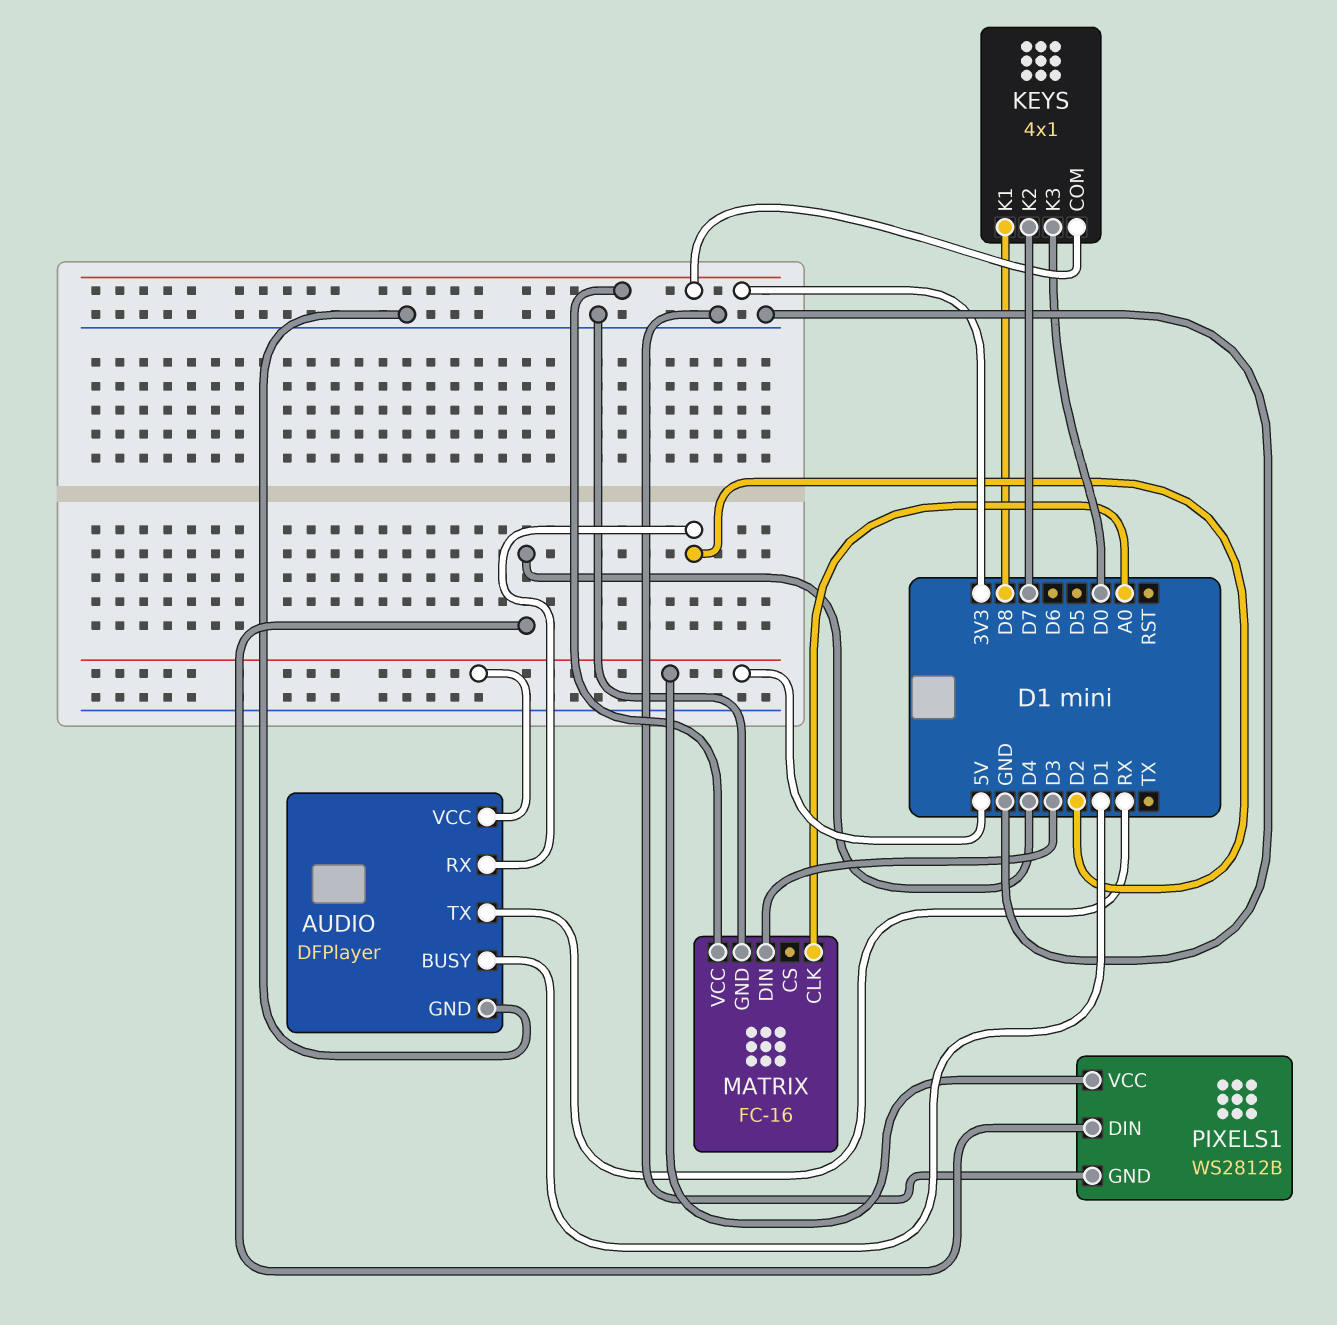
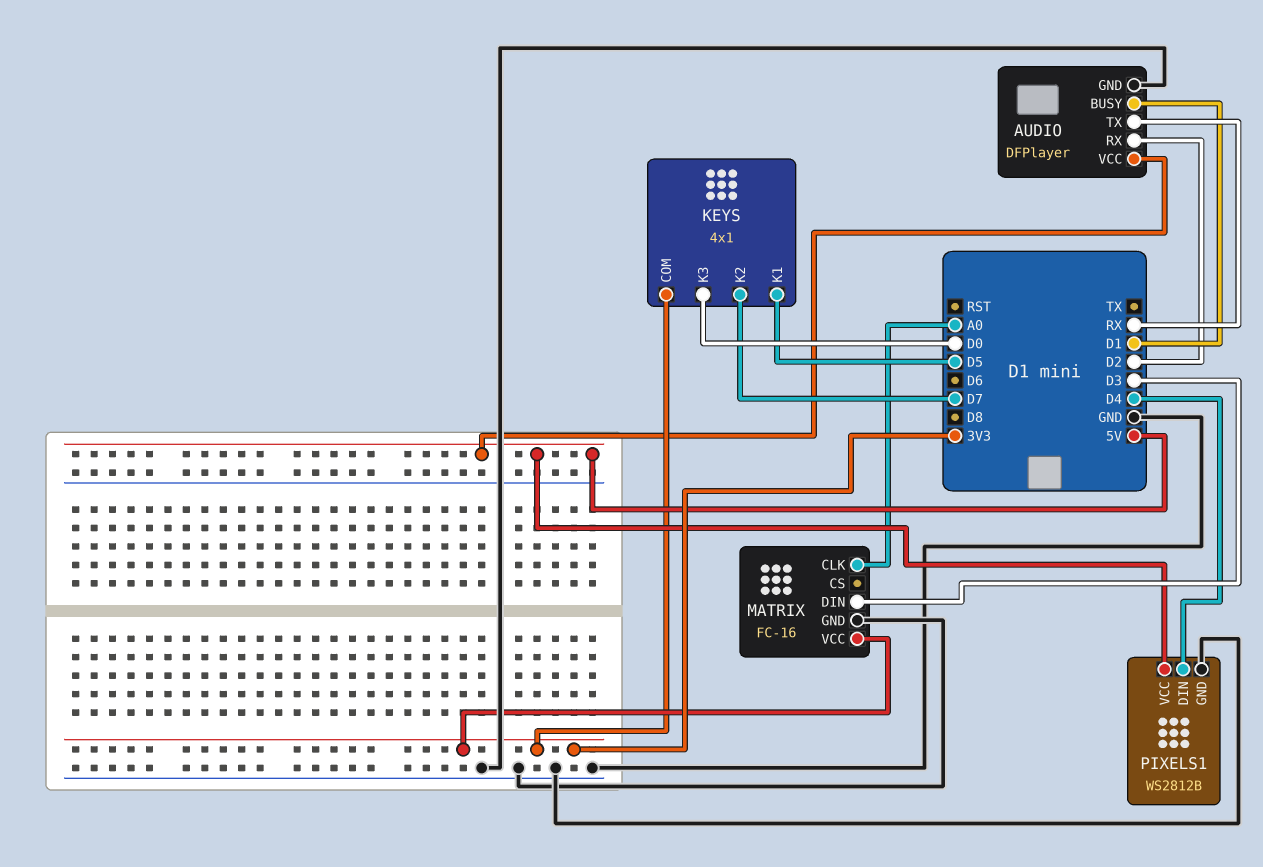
KEYS pin K1: D8 -> D5

